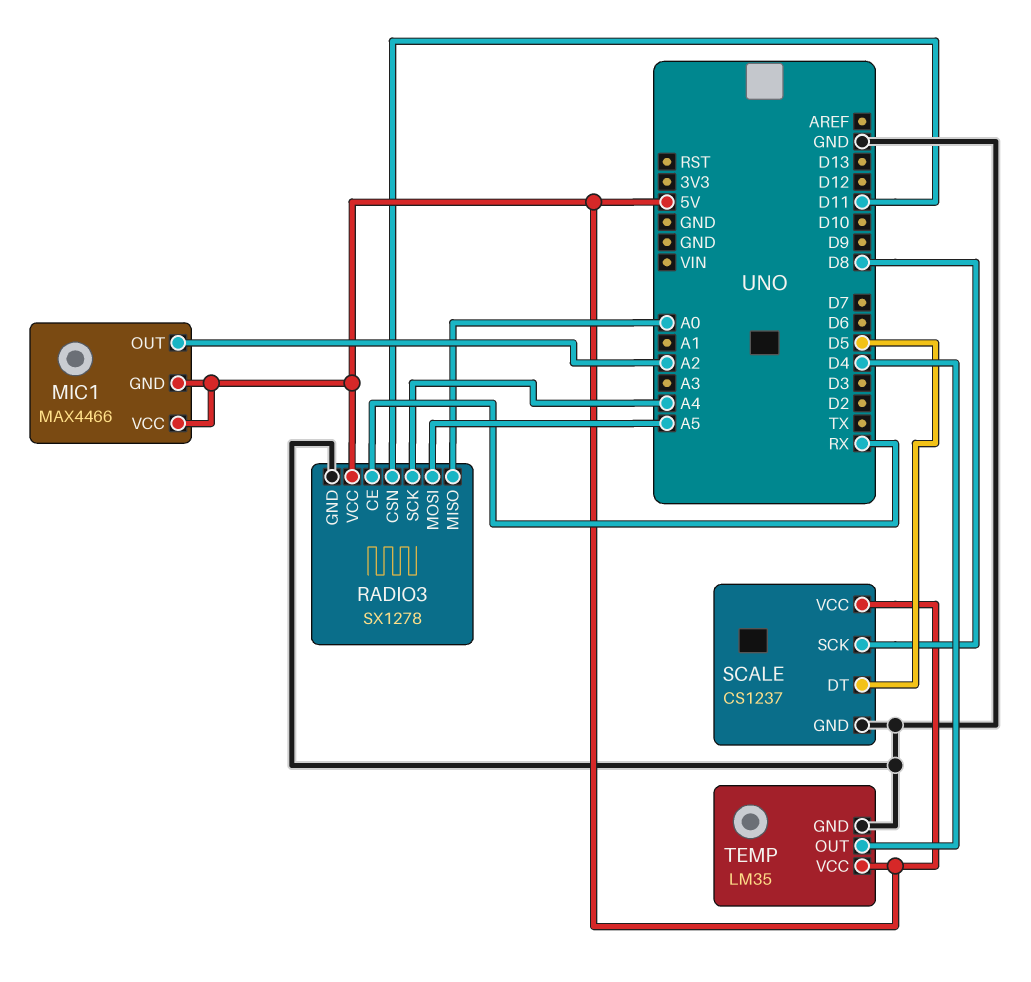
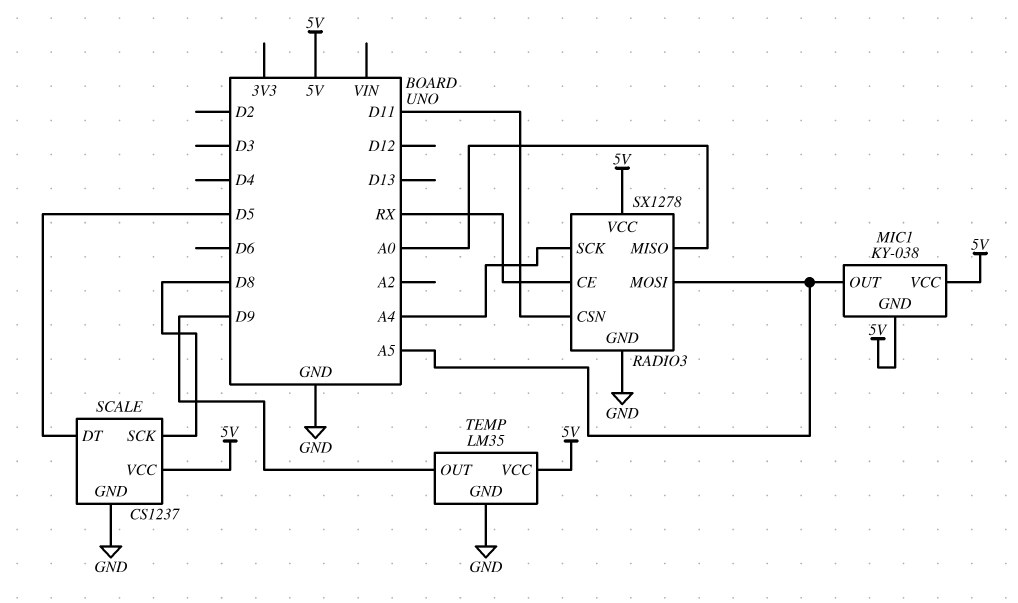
MIC1: MAX4466 -> KY-038
MIC1 pin OUT: A2 -> A5
TEMP pin OUT: D4 -> D9

